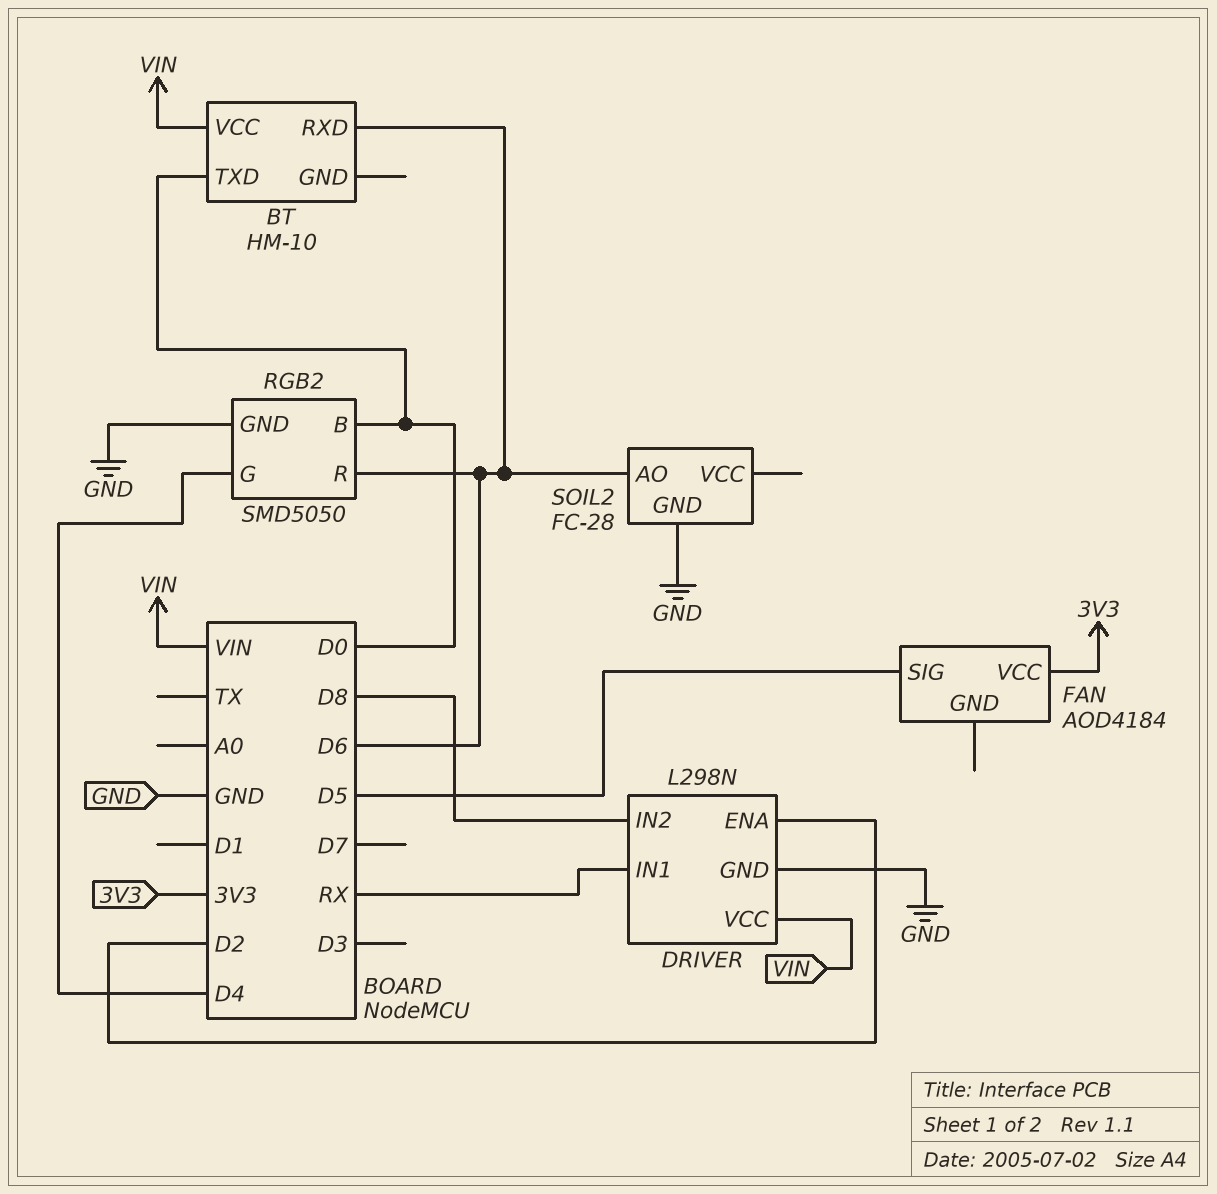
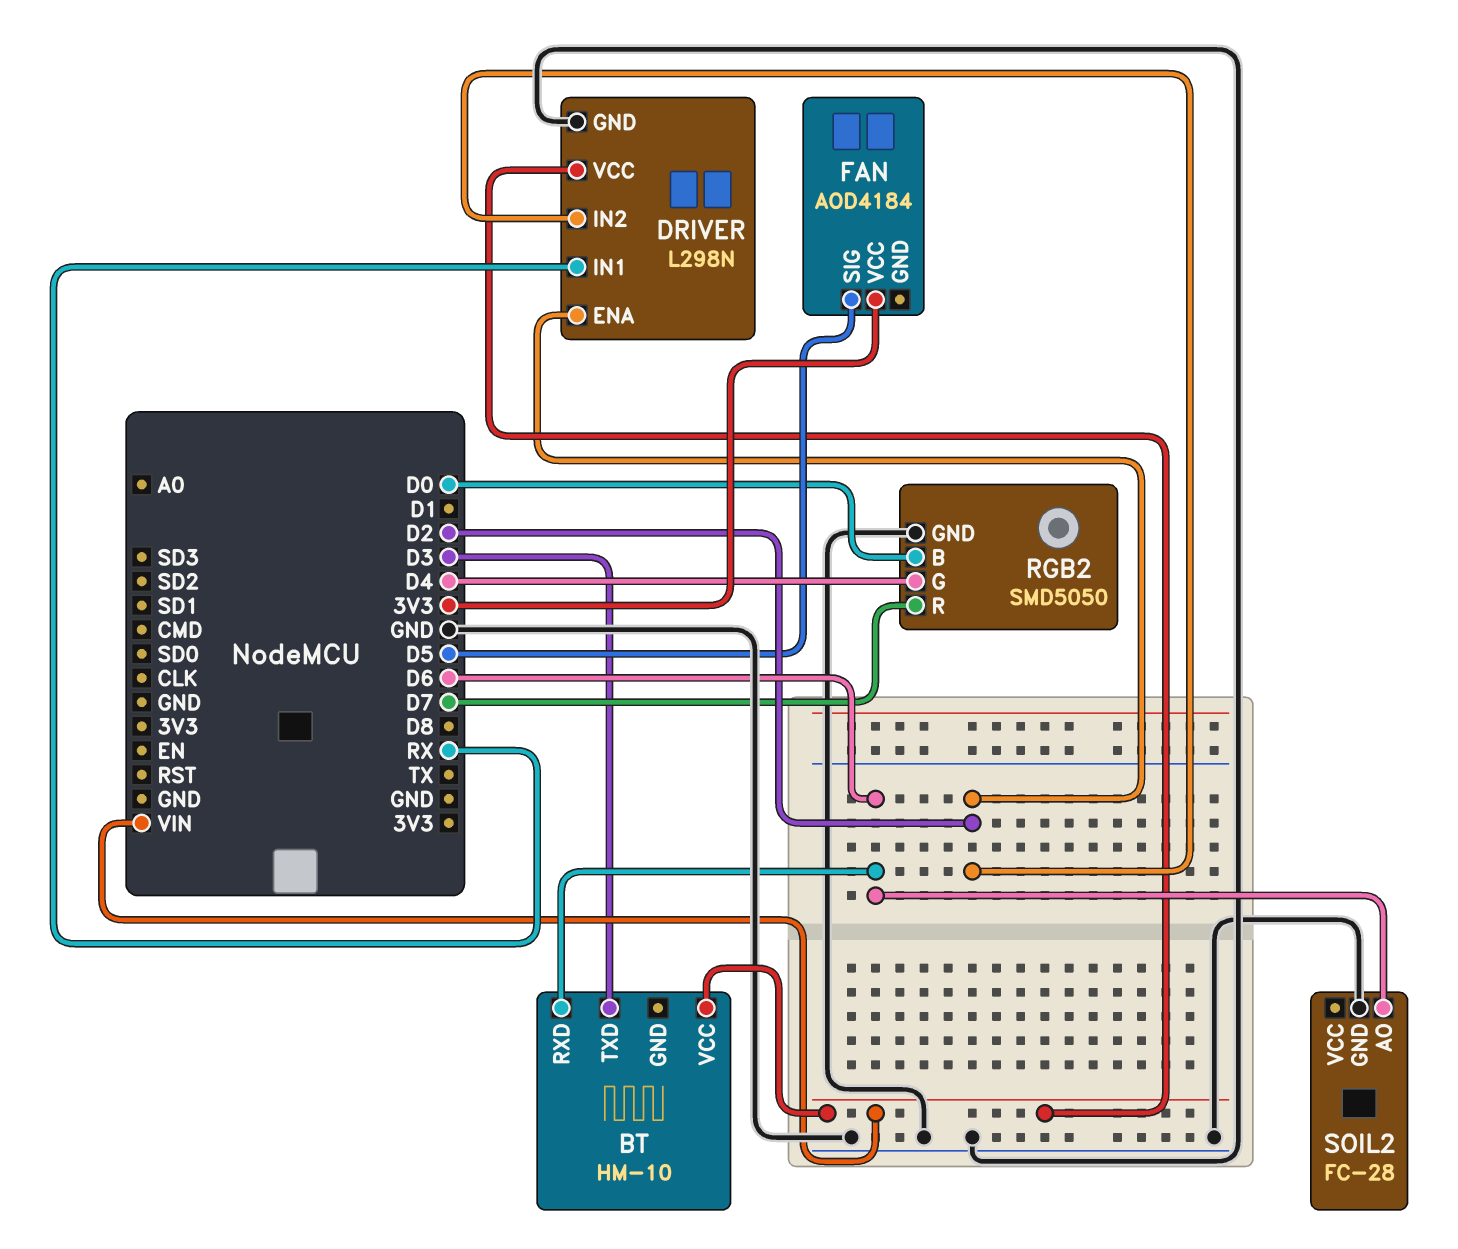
BT pin TXD: D0 -> D3
DRIVER pin IN2: D8 -> D2
RGB2 pin R: D6 -> D7

